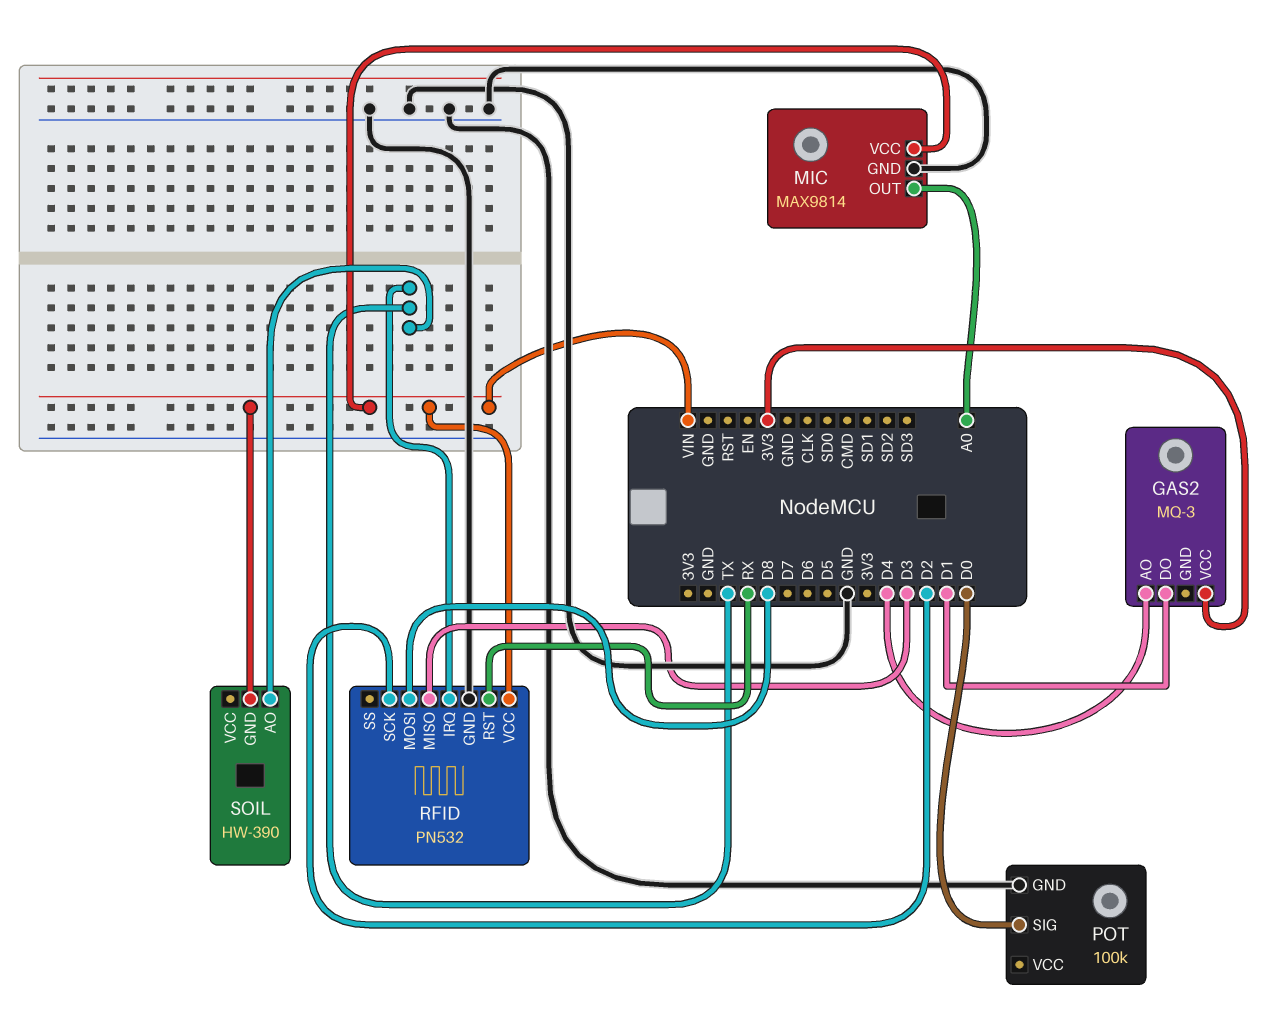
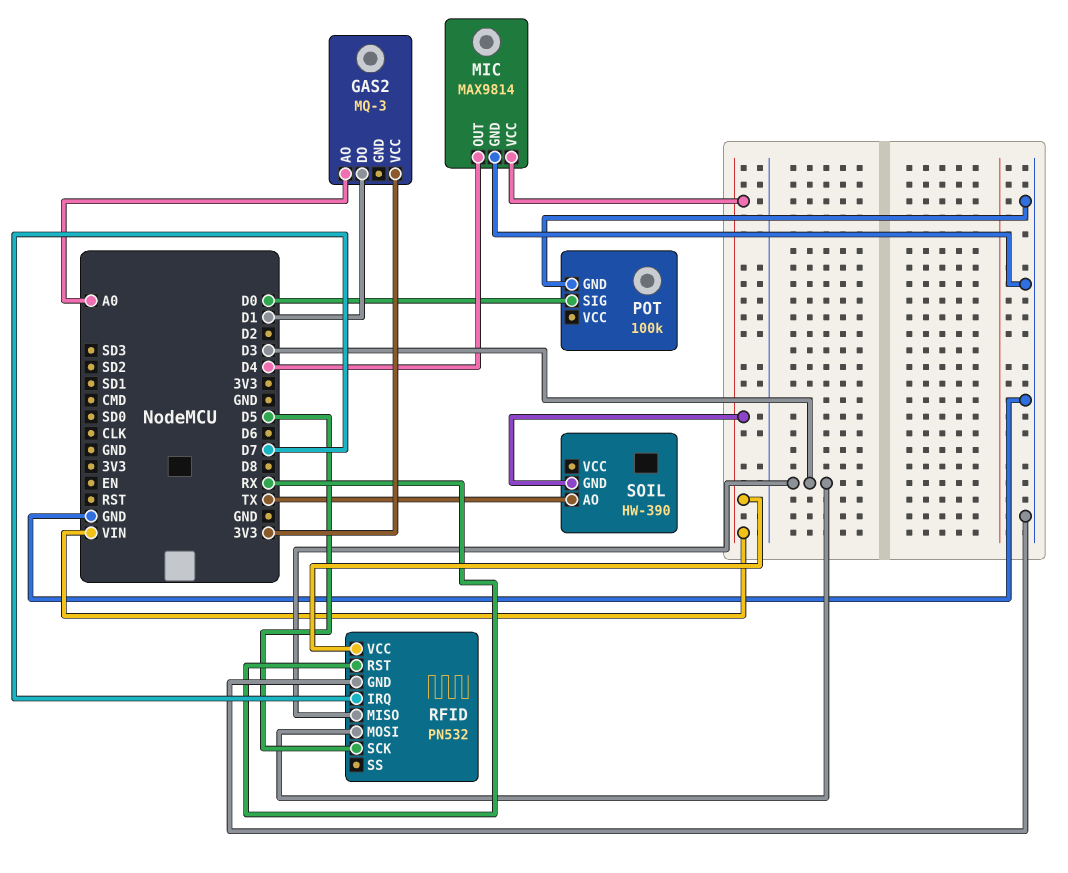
GAS2 pin AO: D4 -> A0
MIC pin OUT: A0 -> D4
RFID pin IRQ: TX -> D7
RFID pin MOSI: D8 -> D3
RFID pin SCK: D2 -> D5

